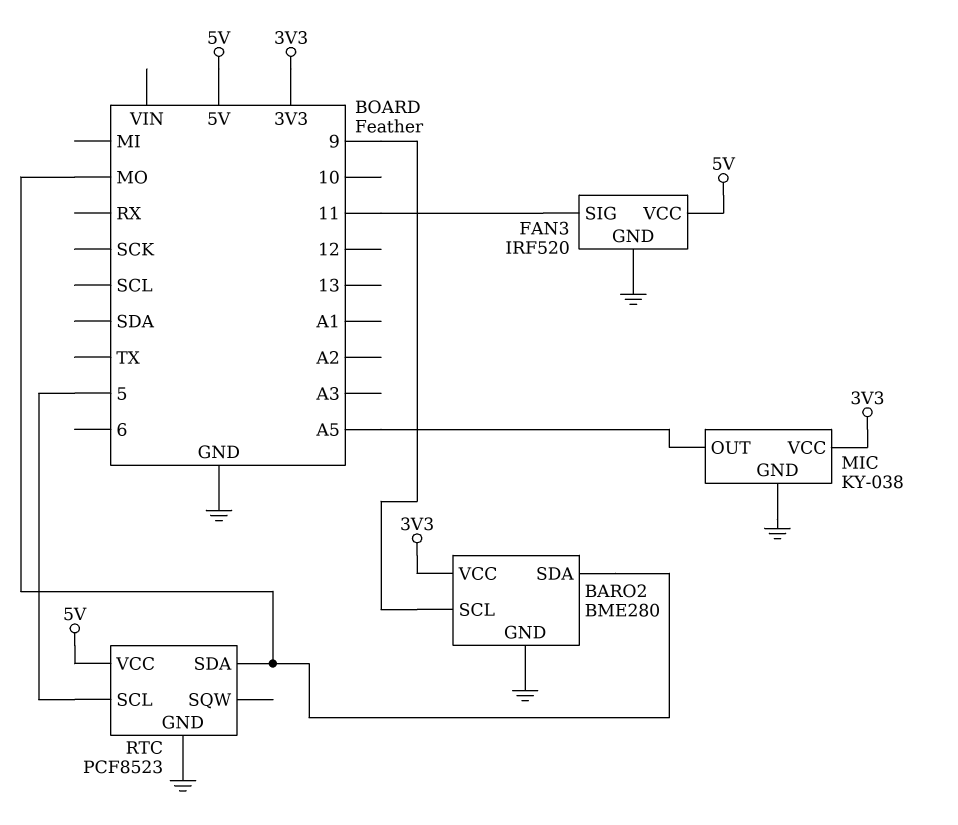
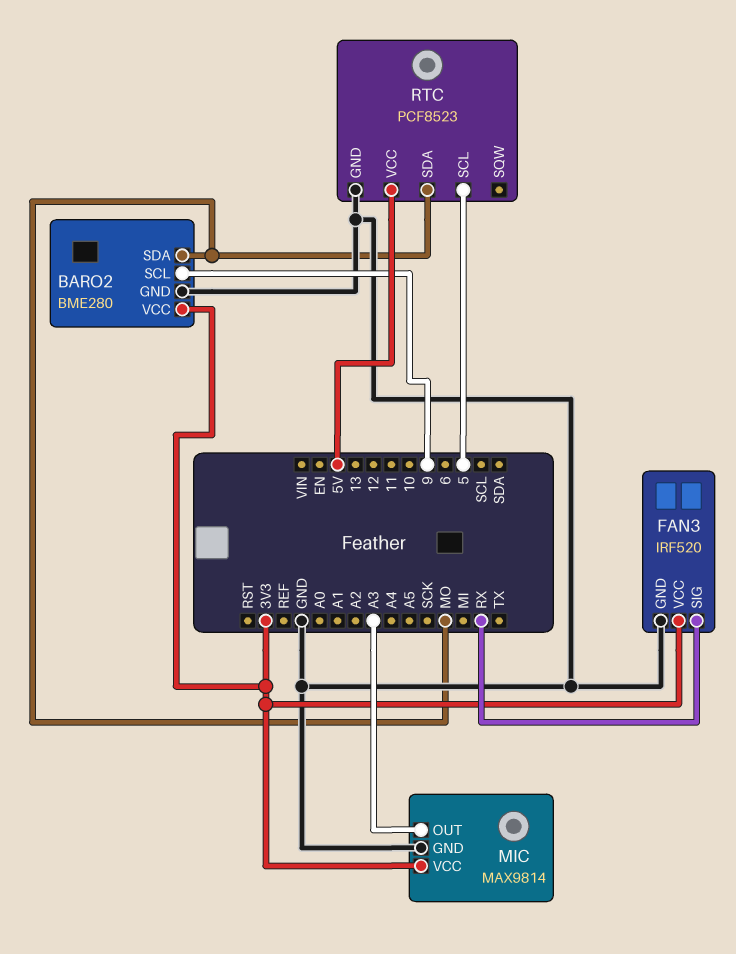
FAN3 pin SIG: 11 -> RX
FAN3 pin VCC: 5V -> 3V3
MIC: KY-038 -> MAX9814
MIC pin OUT: A5 -> A3

